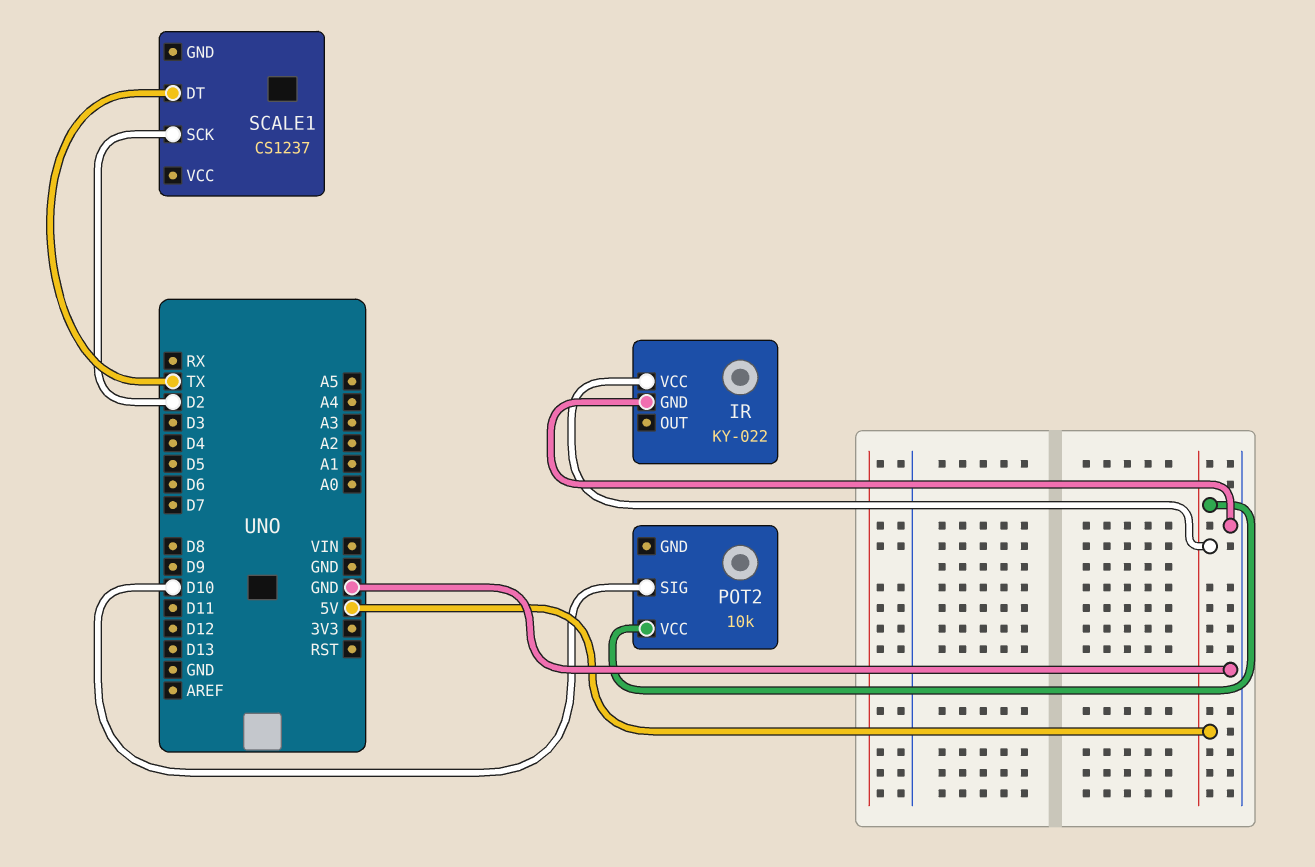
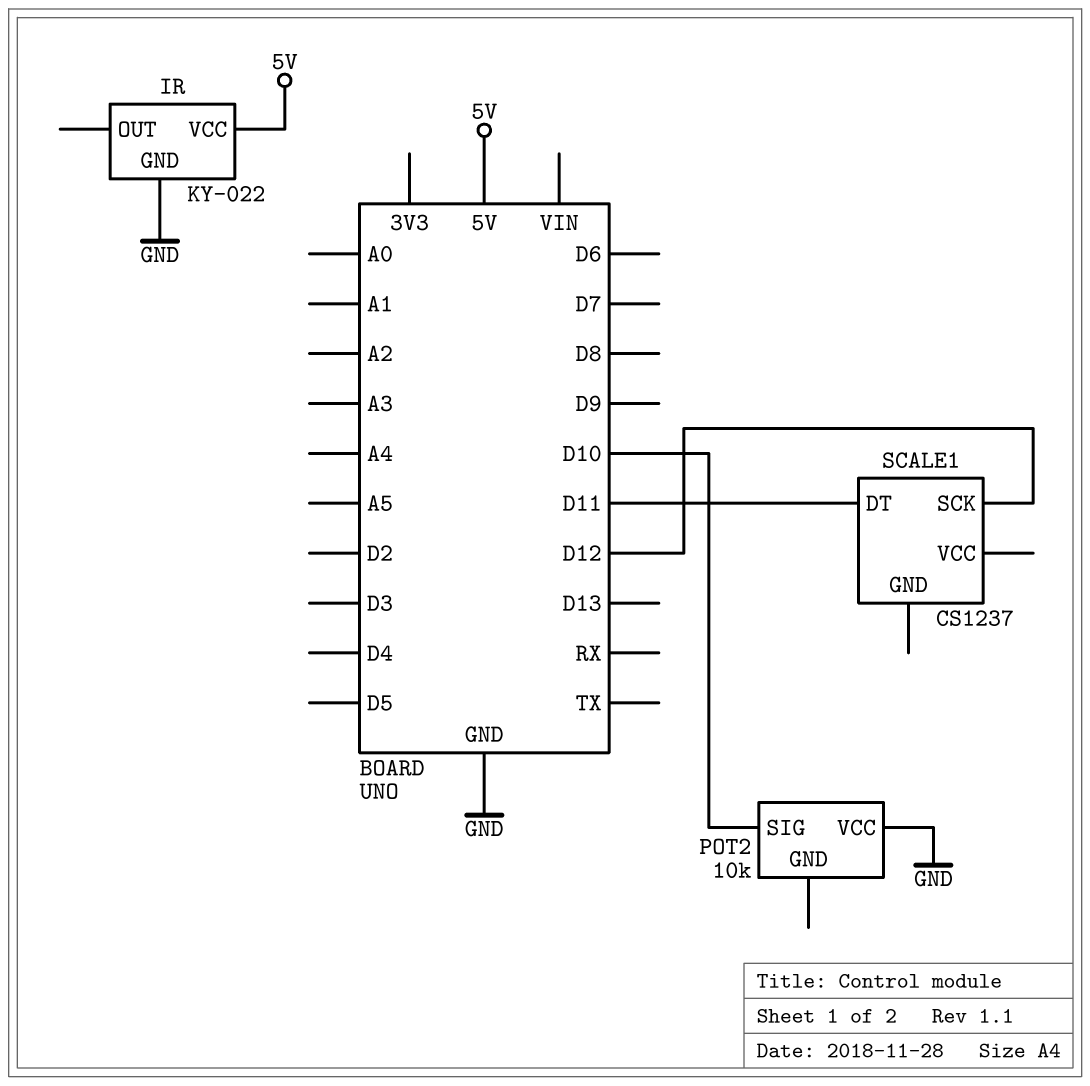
POT2 pin VCC: 5V -> GND
SCALE1 pin DT: TX -> D11
SCALE1 pin SCK: D2 -> D12

